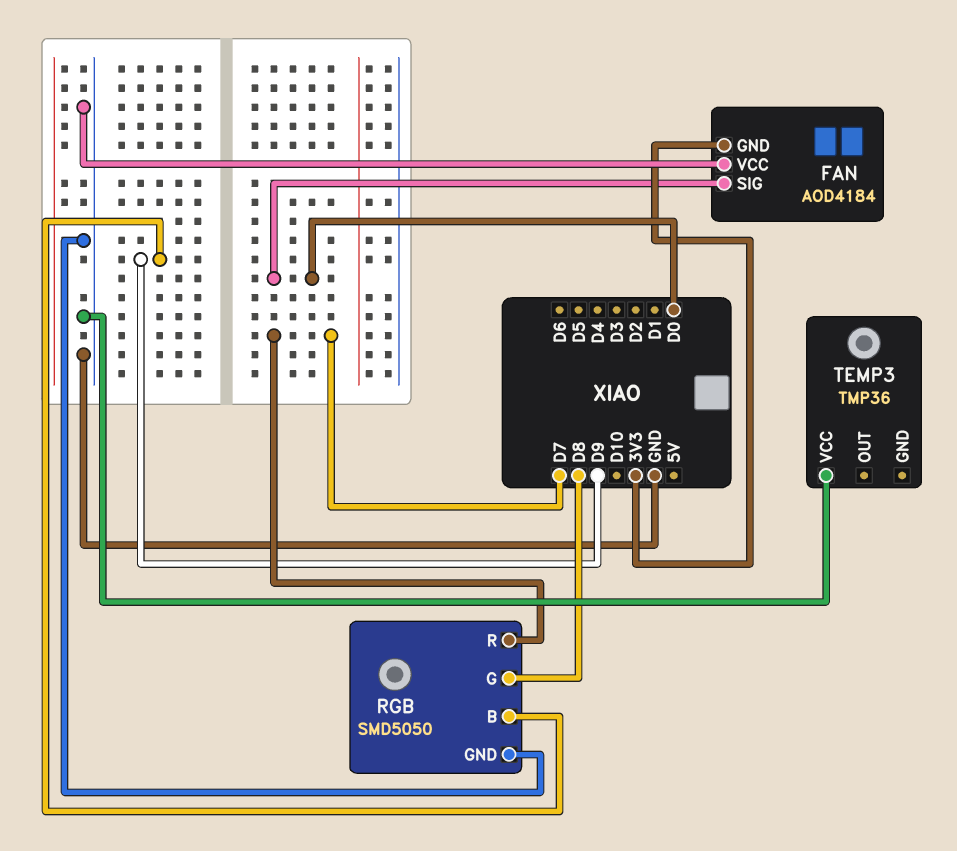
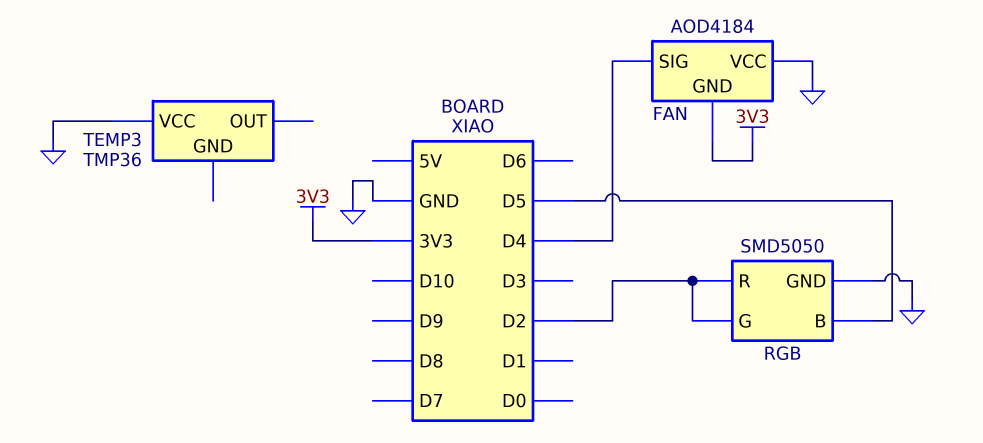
FAN pin SIG: D0 -> D4
RGB pin B: D9 -> D5
RGB pin G: D8 -> D2
RGB pin R: D7 -> D2

